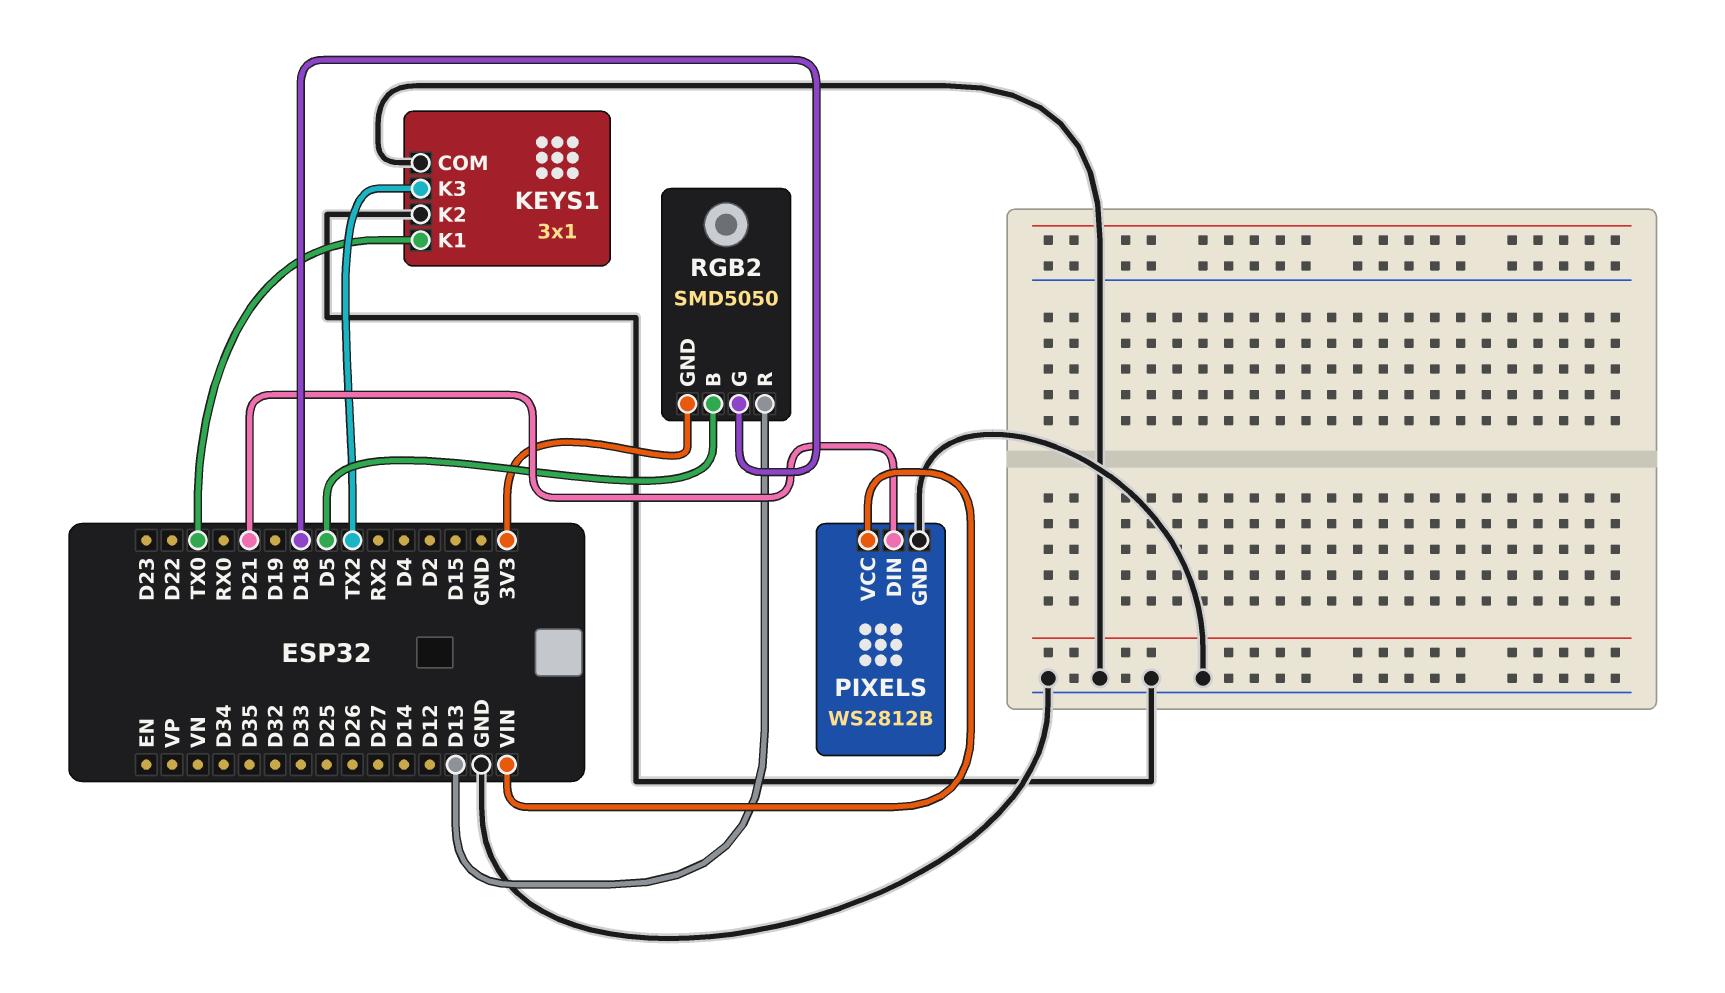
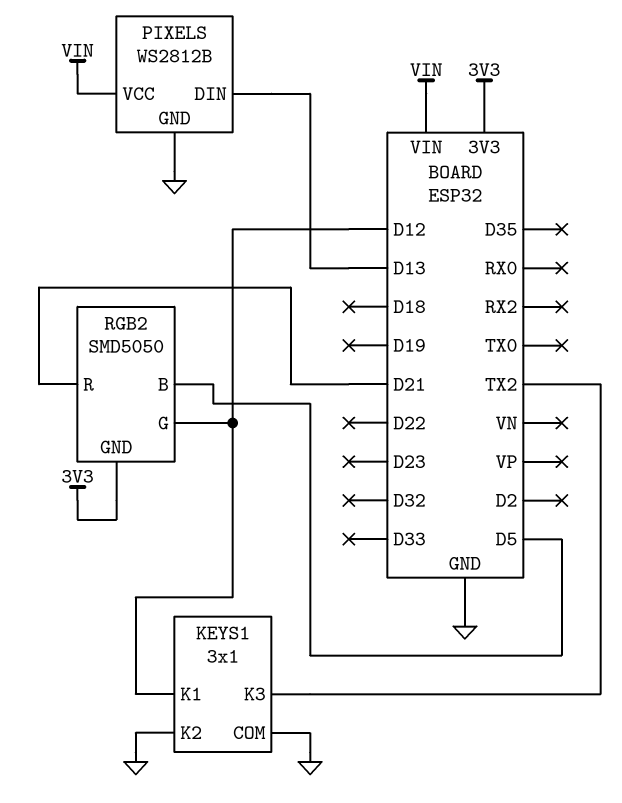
KEYS1 pin K1: TX0 -> D12
PIXELS pin DIN: D21 -> D13
RGB2 pin G: D18 -> D12
RGB2 pin R: D13 -> D21

